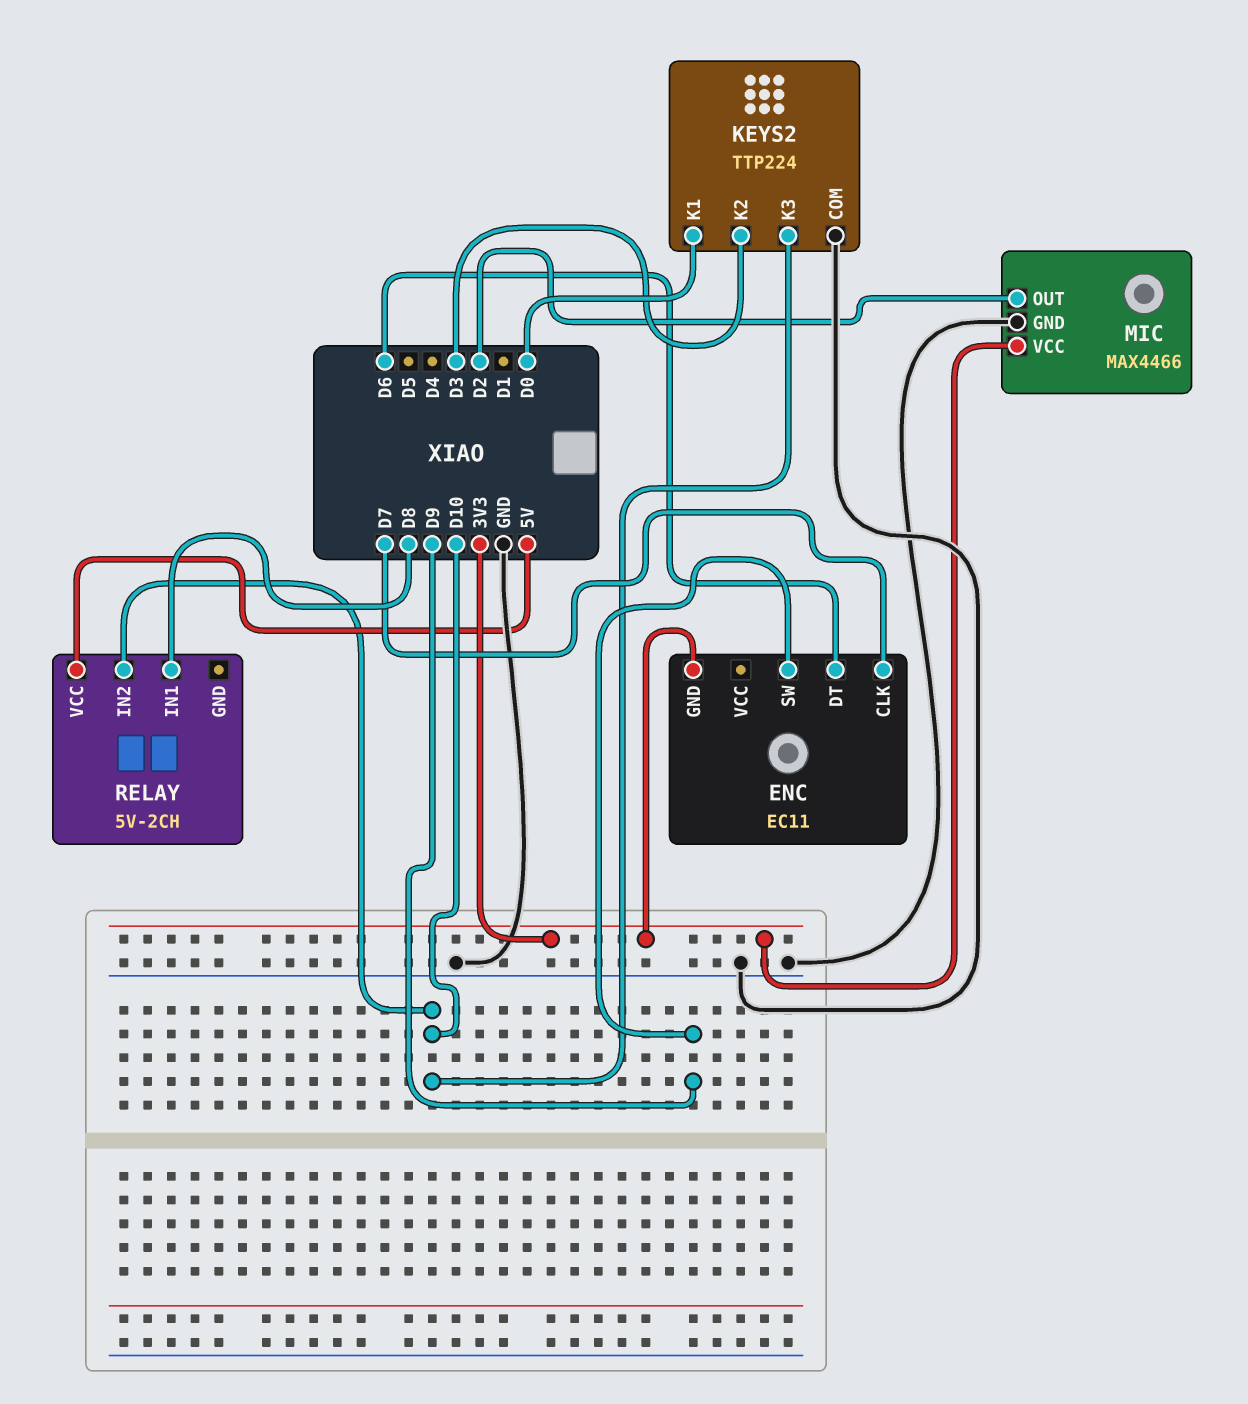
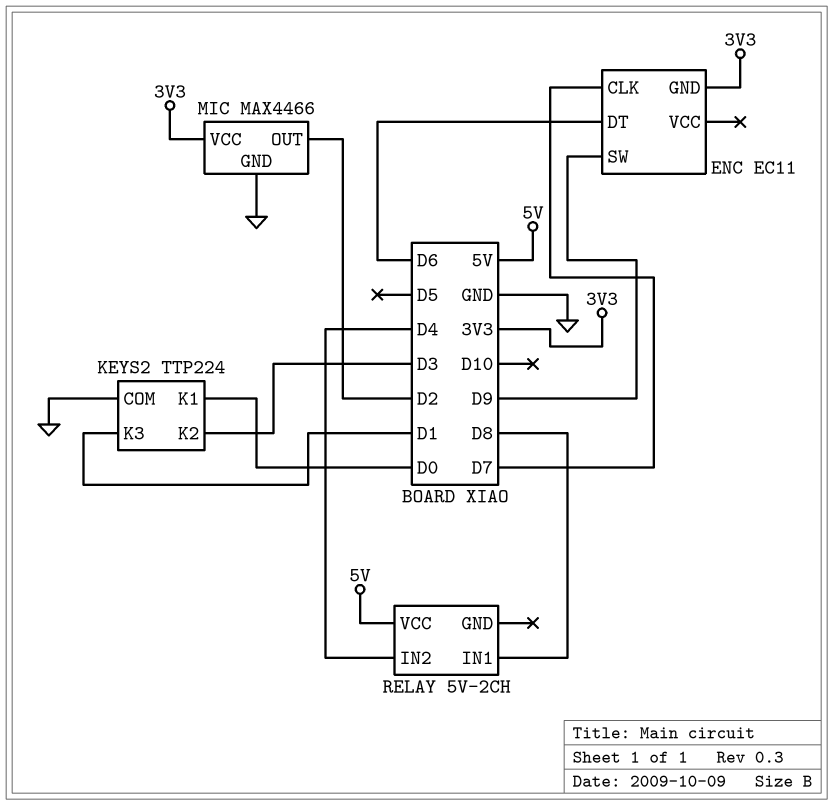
KEYS2 pin K3: D10 -> D1
RELAY pin IN2: D10 -> D4

